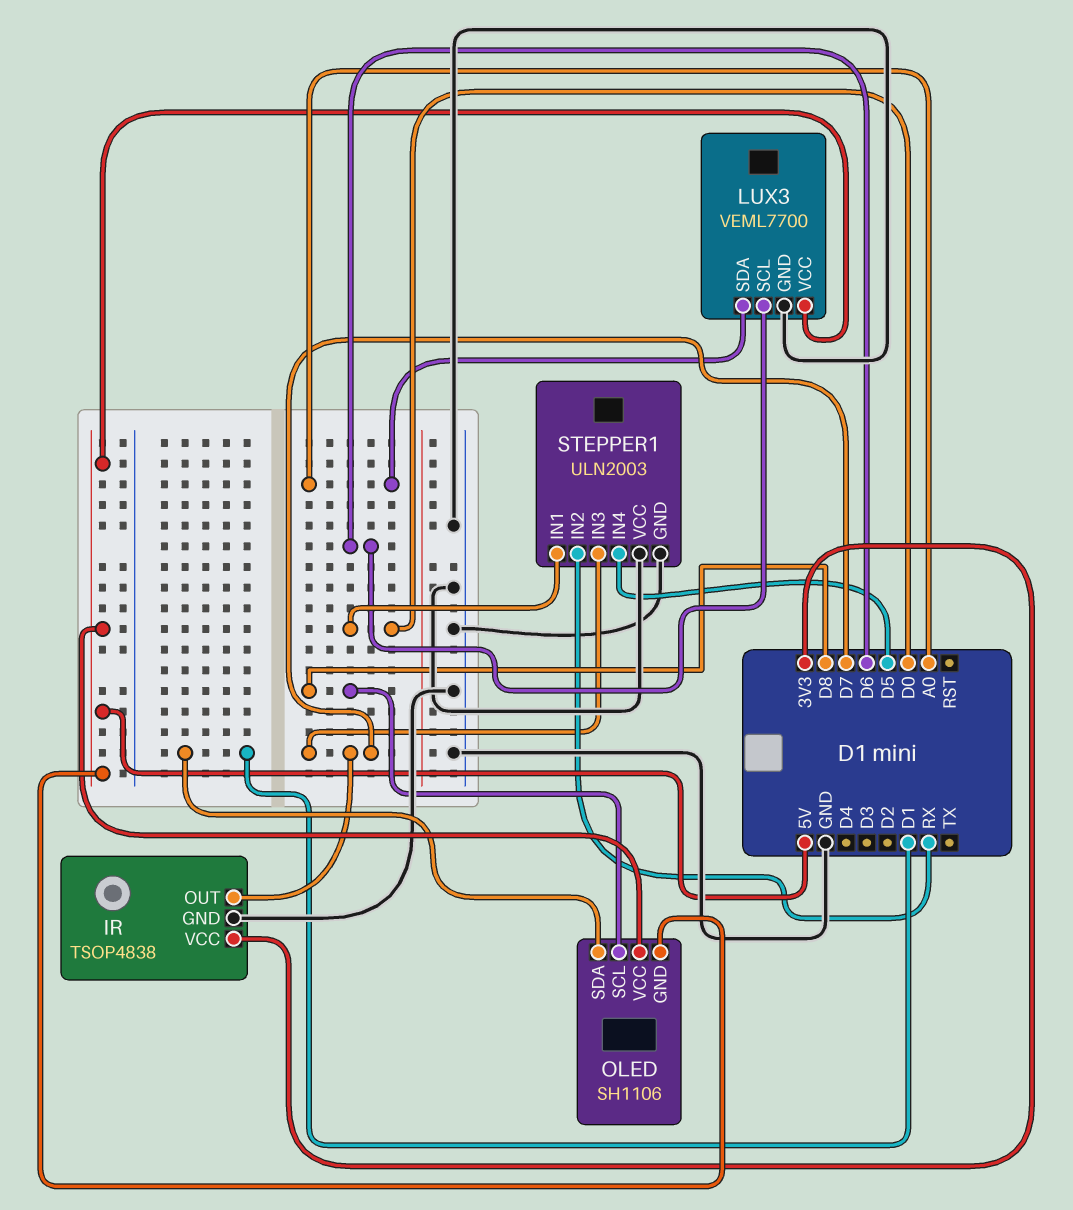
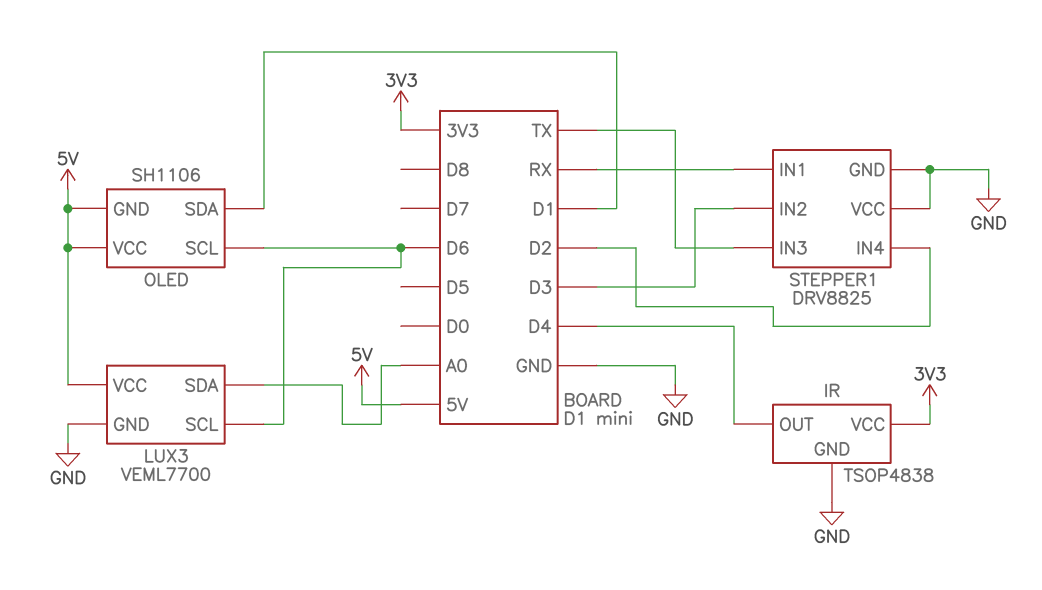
IR pin OUT: D7 -> D4
OLED pin SCL: D8 -> D6
STEPPER1: ULN2003 -> DRV8825
STEPPER1 pin IN1: D0 -> RX
STEPPER1 pin IN2: RX -> D3
STEPPER1 pin IN3: D7 -> TX
STEPPER1 pin IN4: D5 -> D2

